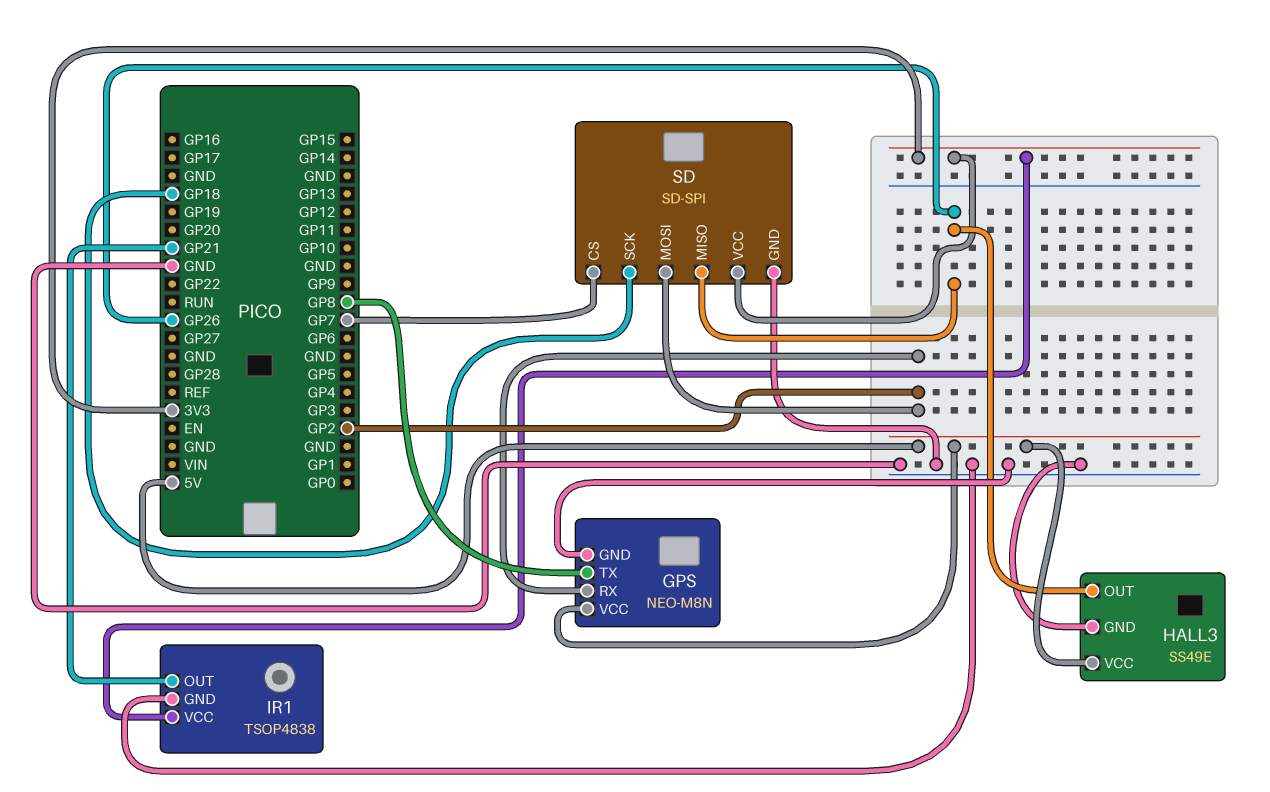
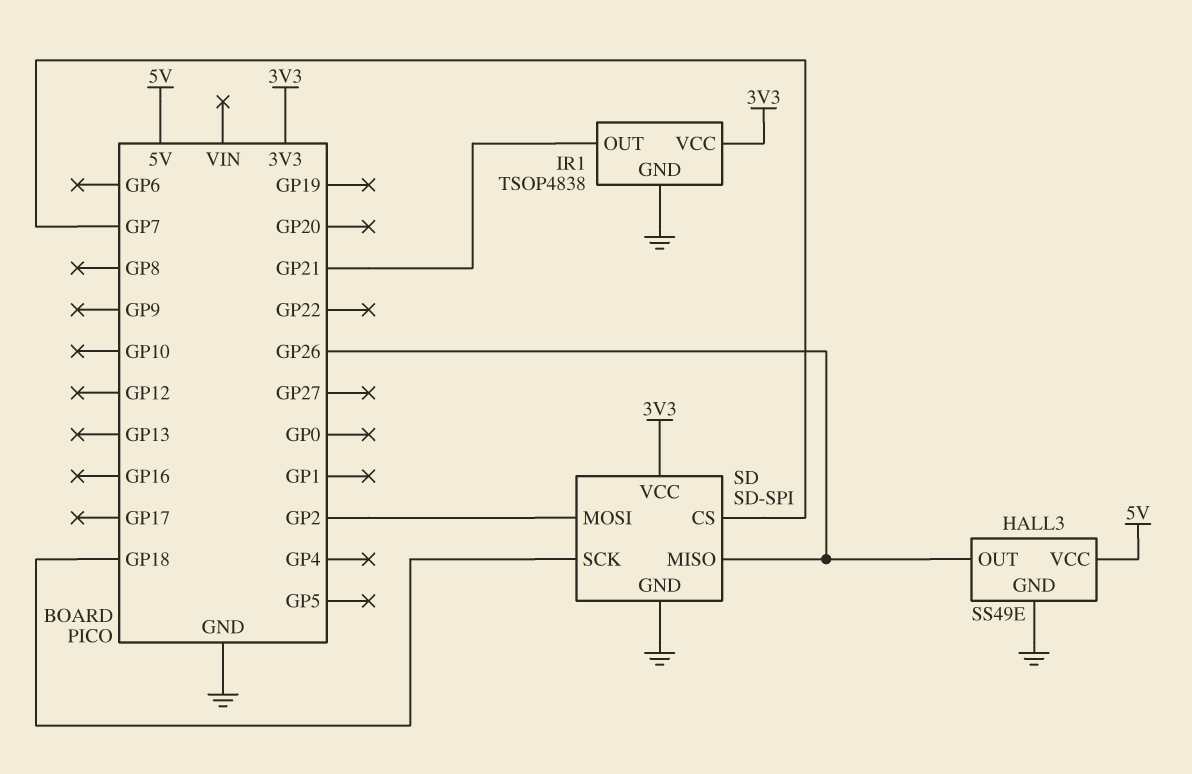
GPS: NEO-M8N -> none
GPS pin GND: GND -> none
GPS pin RX: GP2 -> none
GPS pin TX: GP8 -> none
GPS pin VCC: 5V -> none

